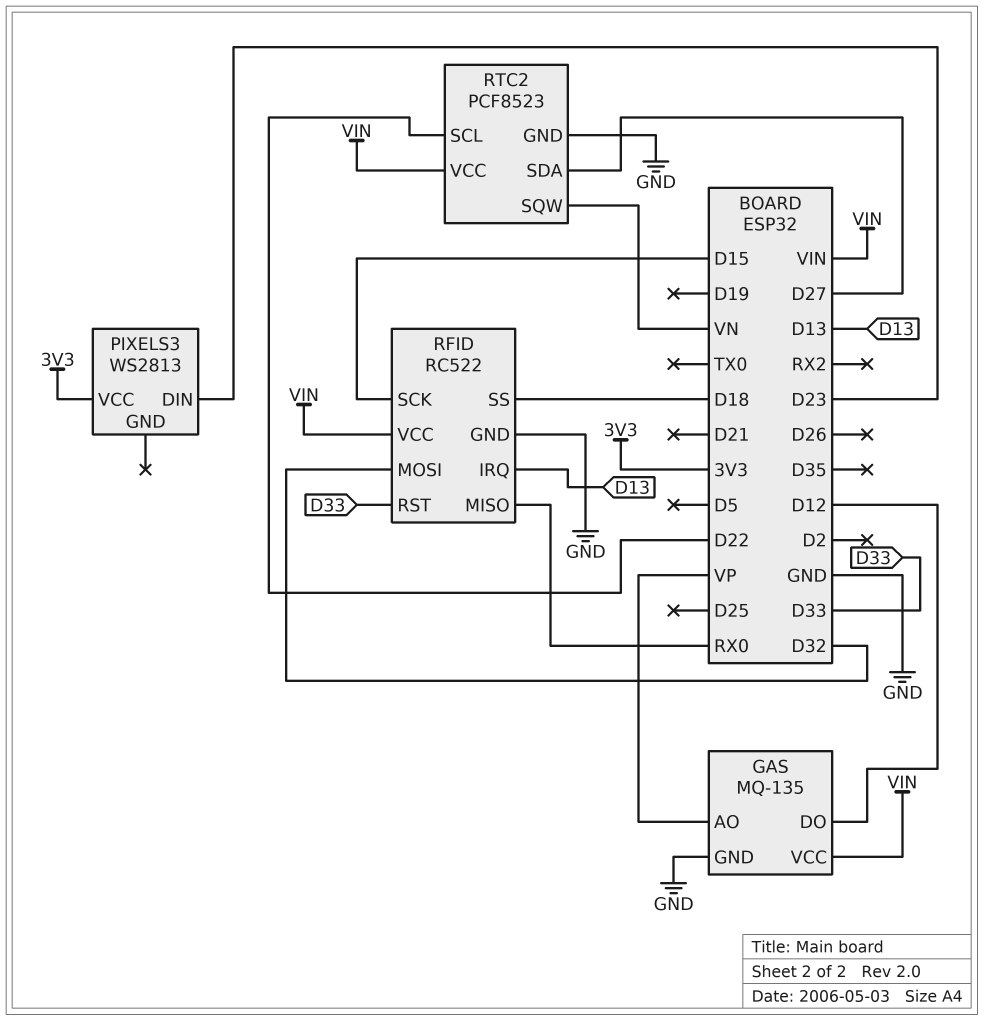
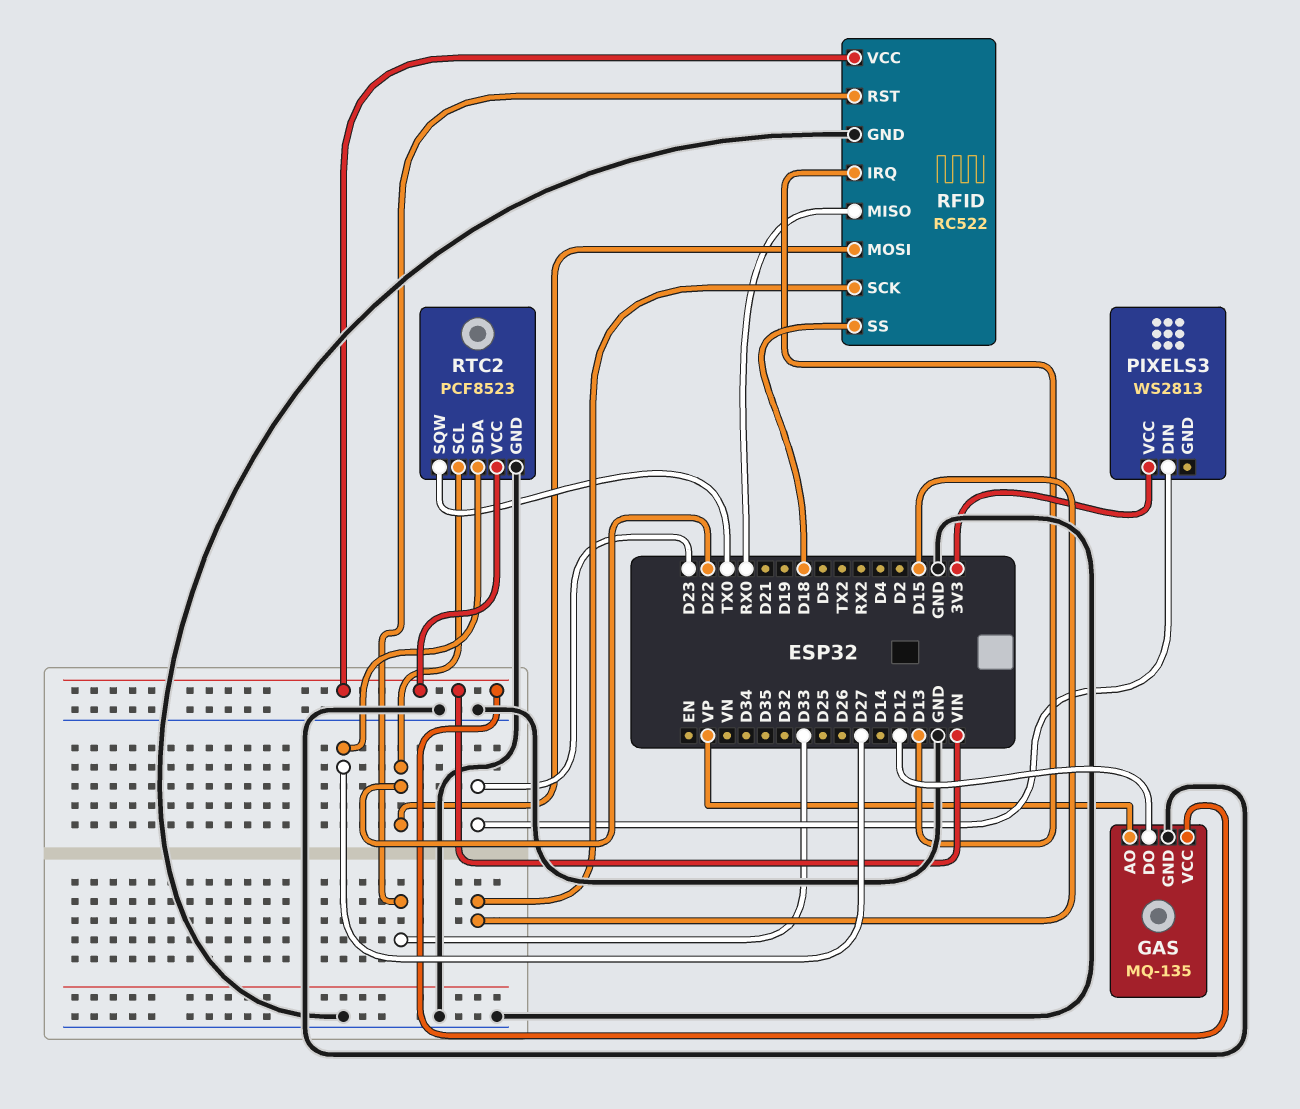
RFID pin MOSI: D32 -> D22
RTC2 pin SQW: VN -> TX0

